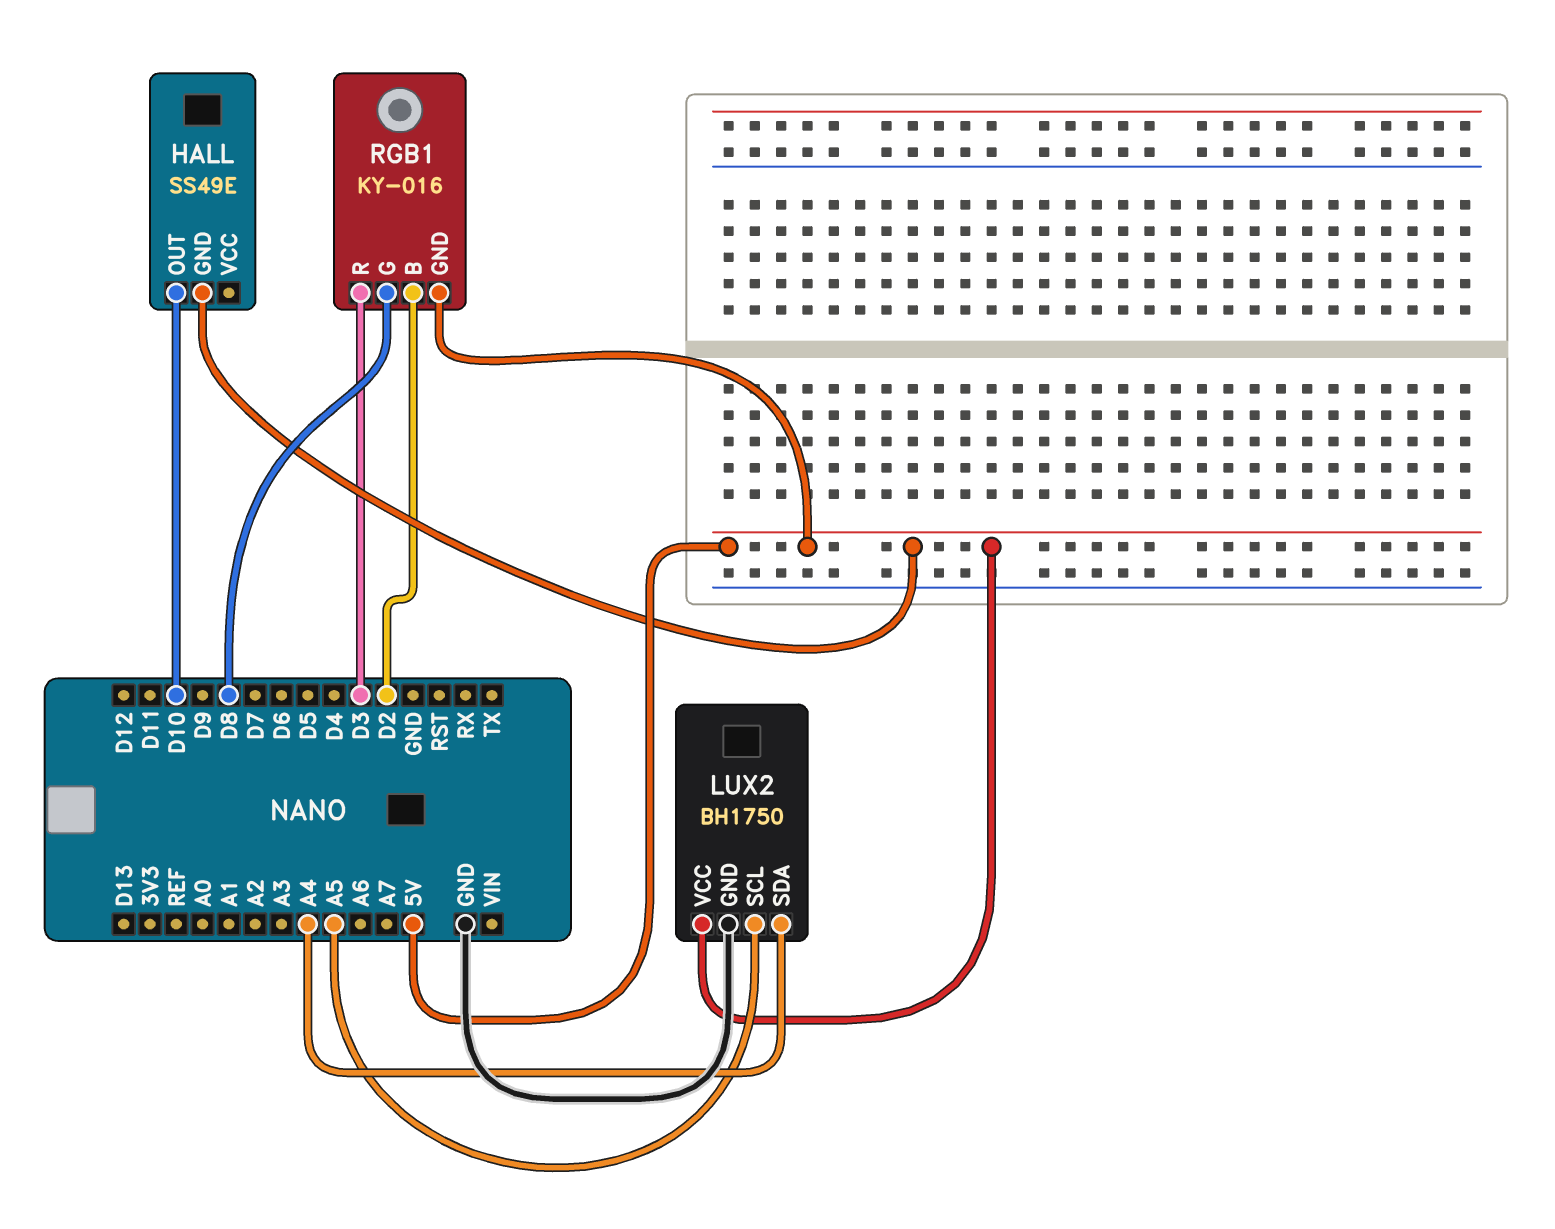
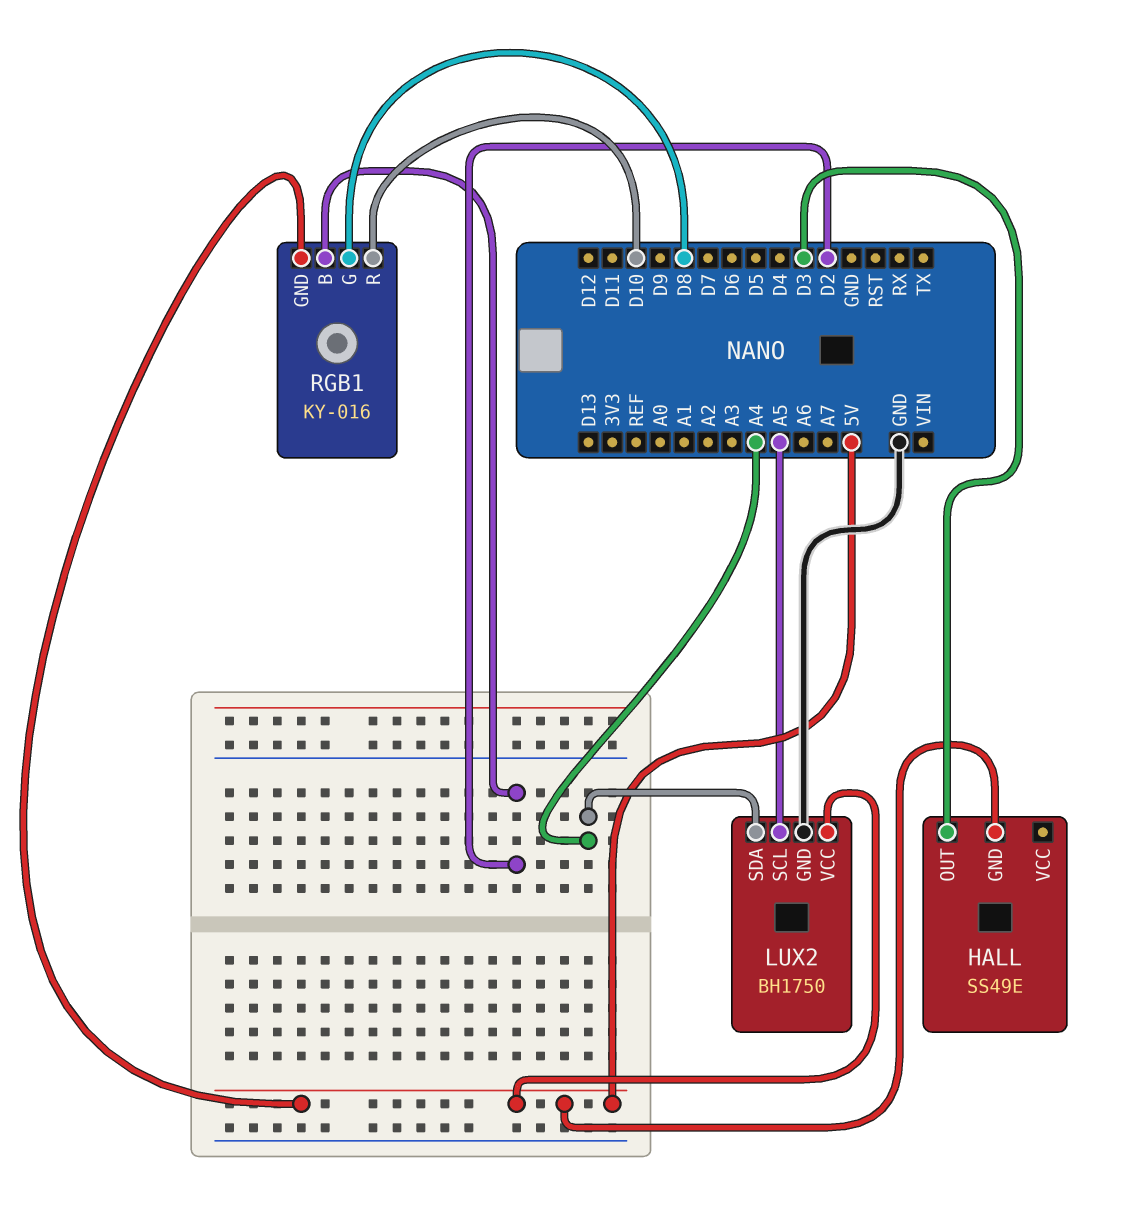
HALL pin OUT: D10 -> D3
RGB1 pin R: D3 -> D10

